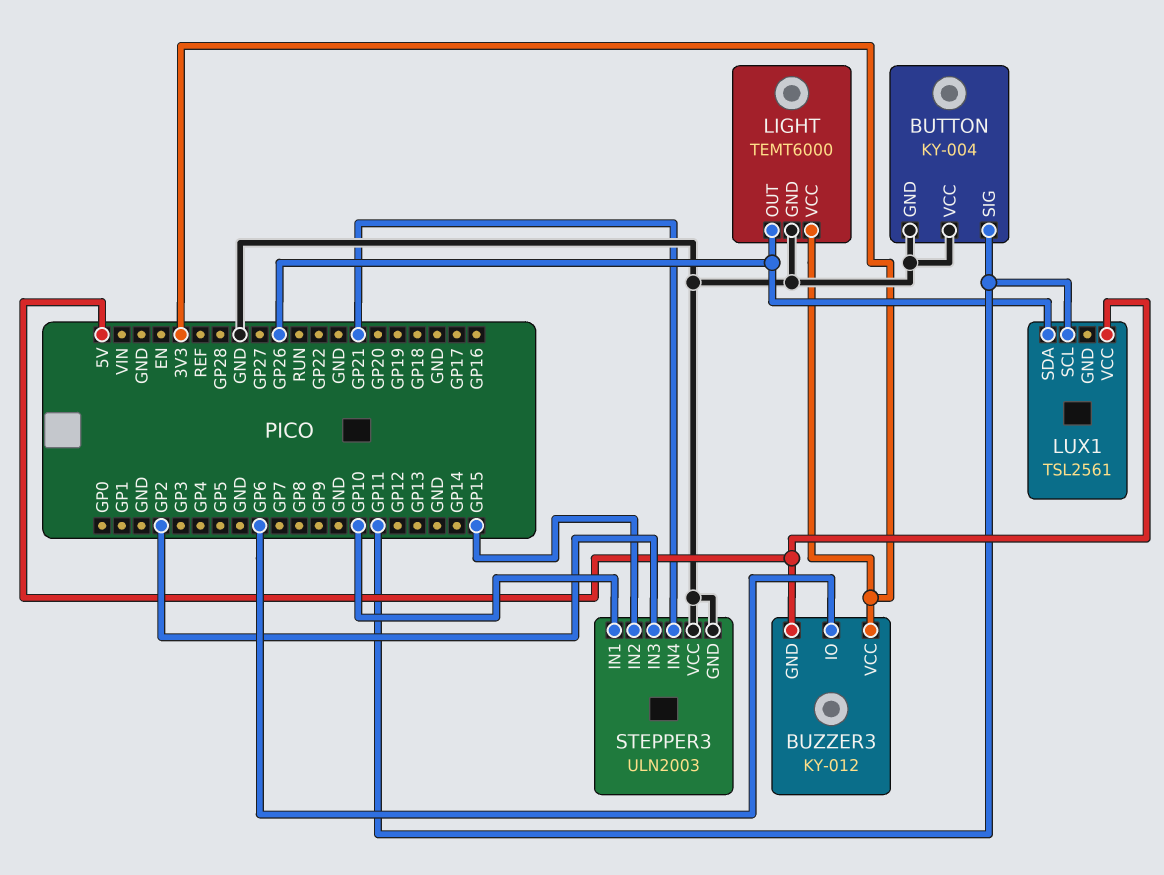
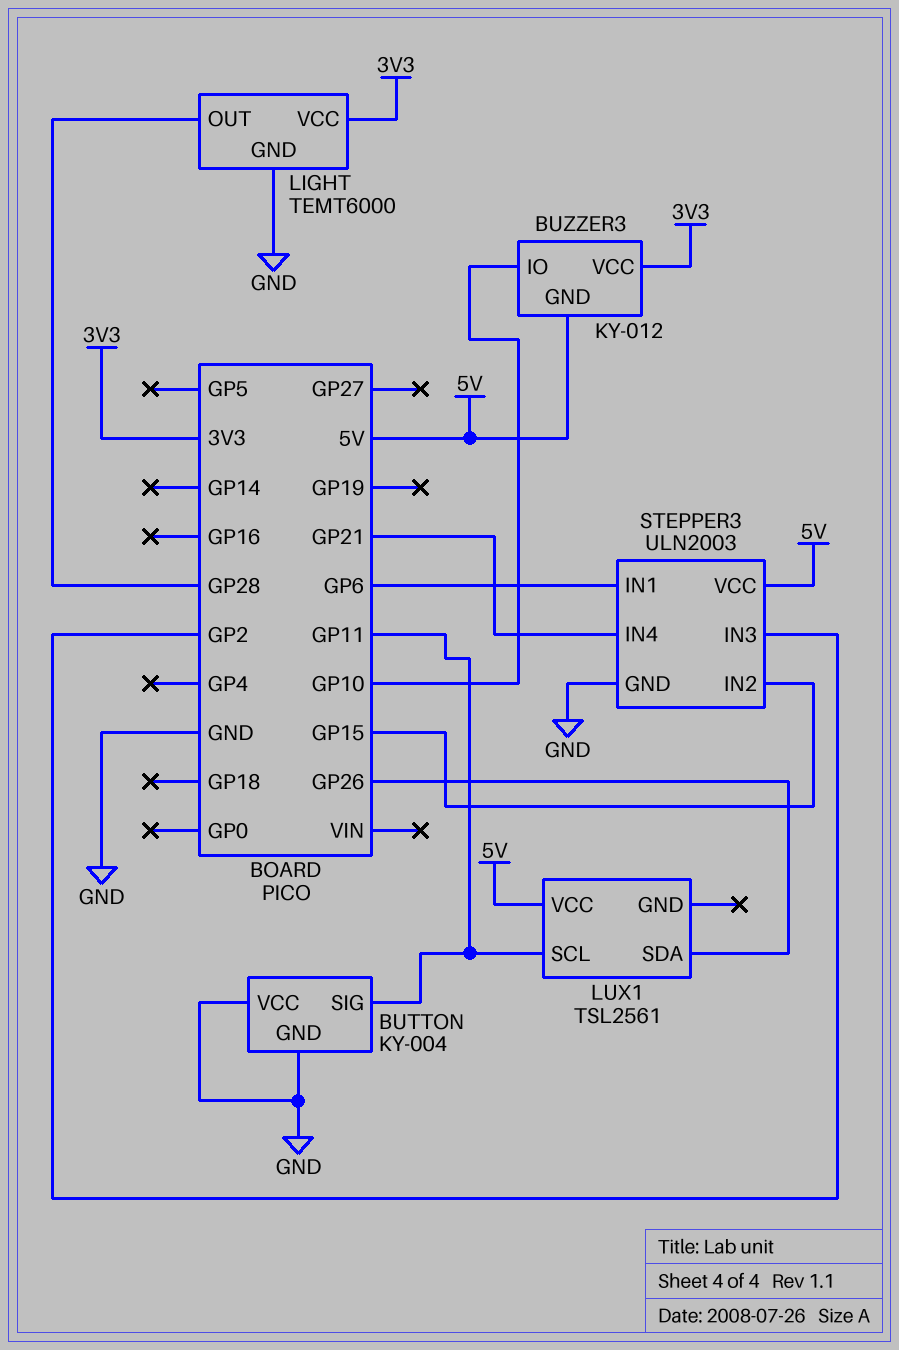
BUZZER3 pin IO: GP6 -> GP10
LIGHT pin OUT: GP26 -> GP28
STEPPER3 pin IN1: GP10 -> GP6
STEPPER3 pin VCC: GND -> 5V

